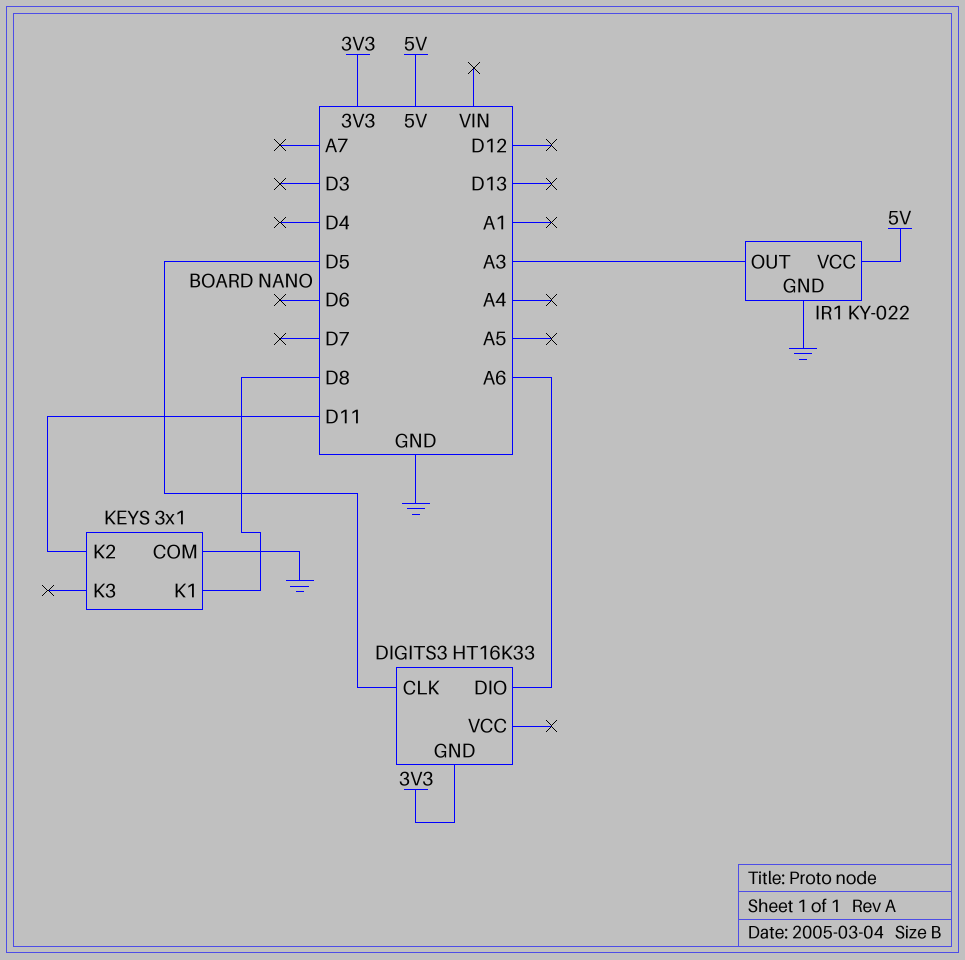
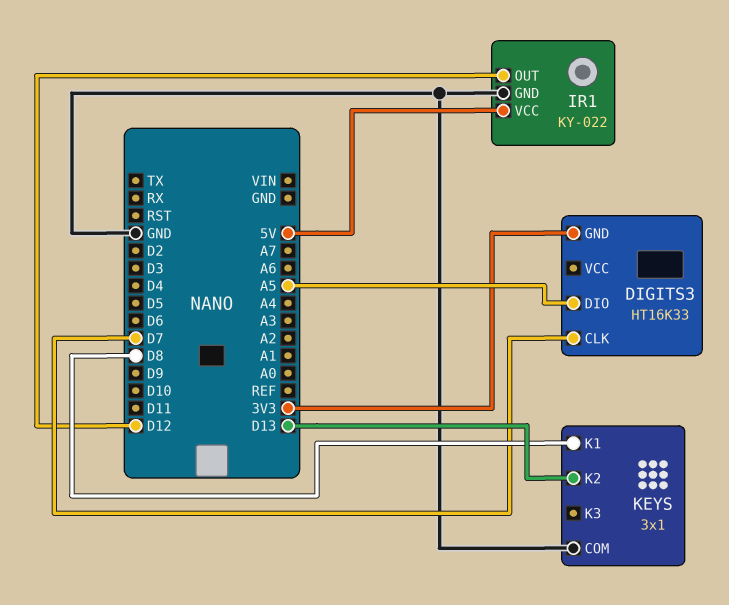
DIGITS3 pin CLK: D5 -> D7
DIGITS3 pin DIO: A6 -> A5
IR1 pin OUT: A3 -> D12
KEYS pin K2: D11 -> D13

